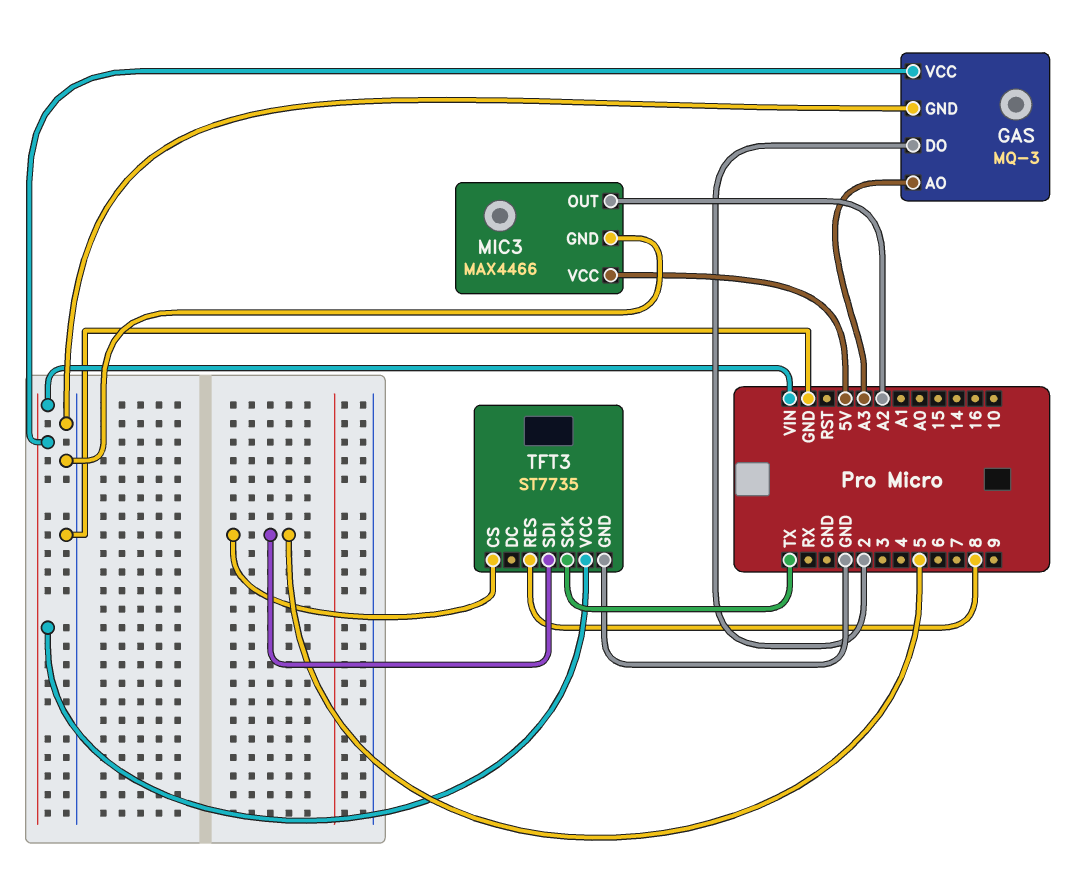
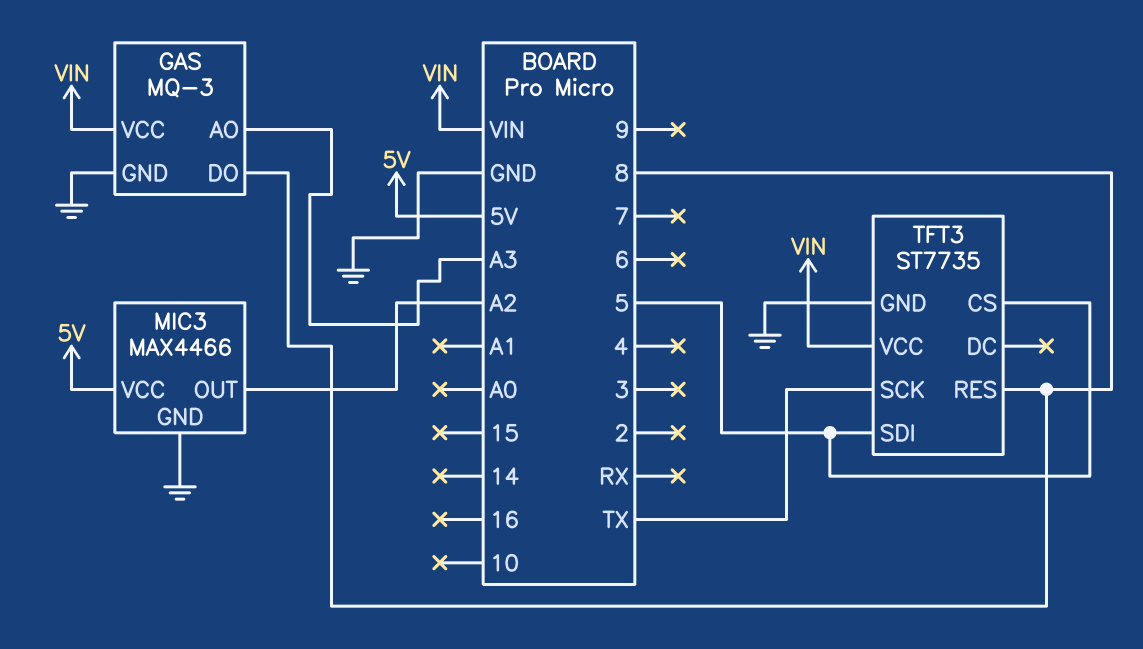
GAS pin DO: 2 -> 8

